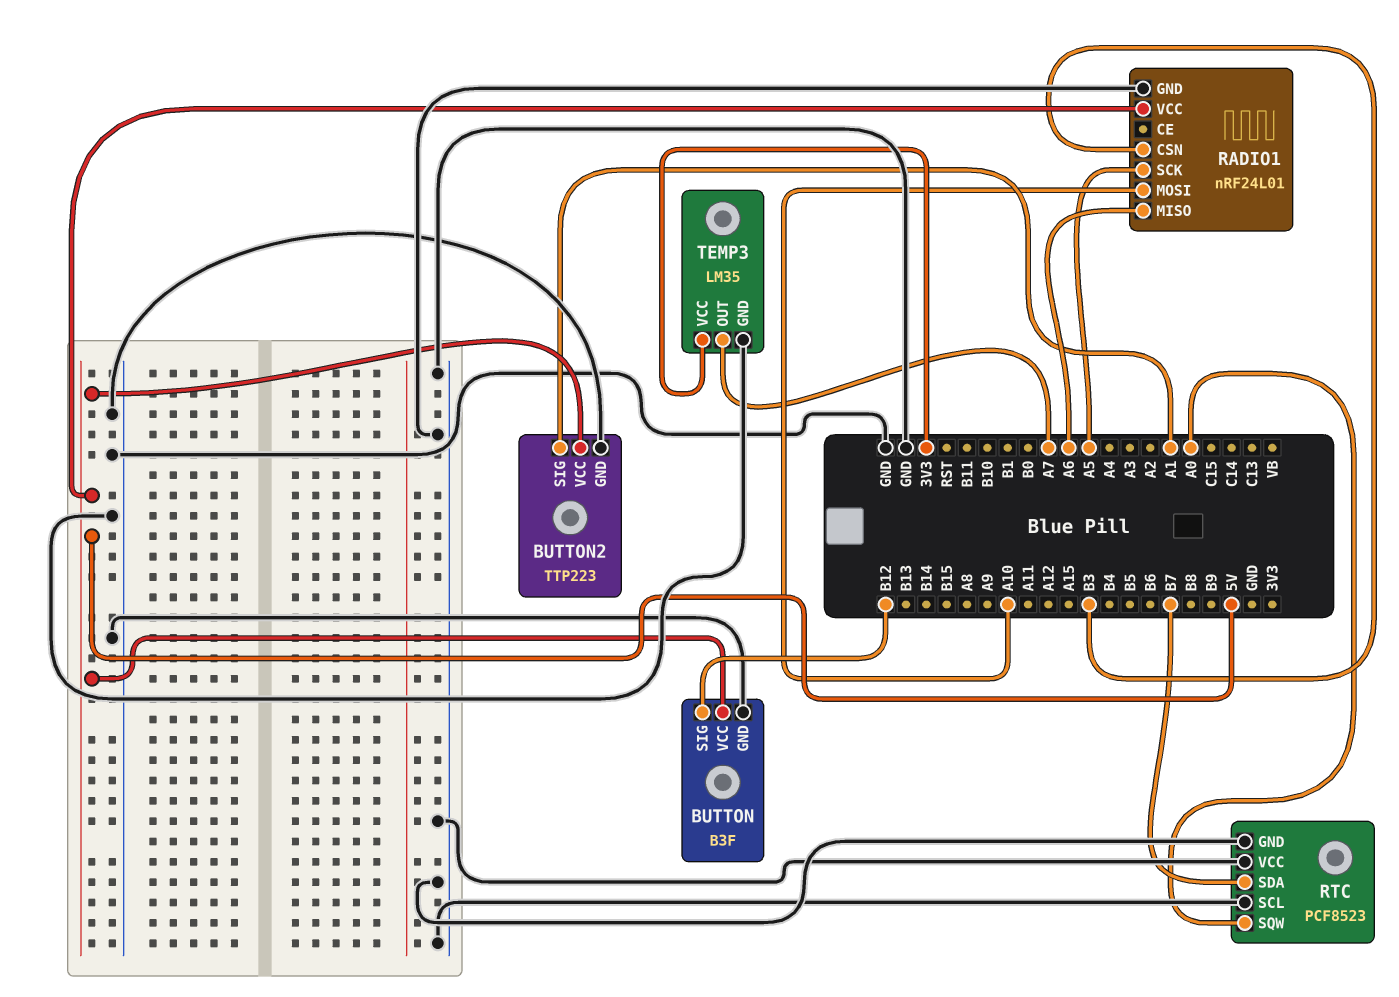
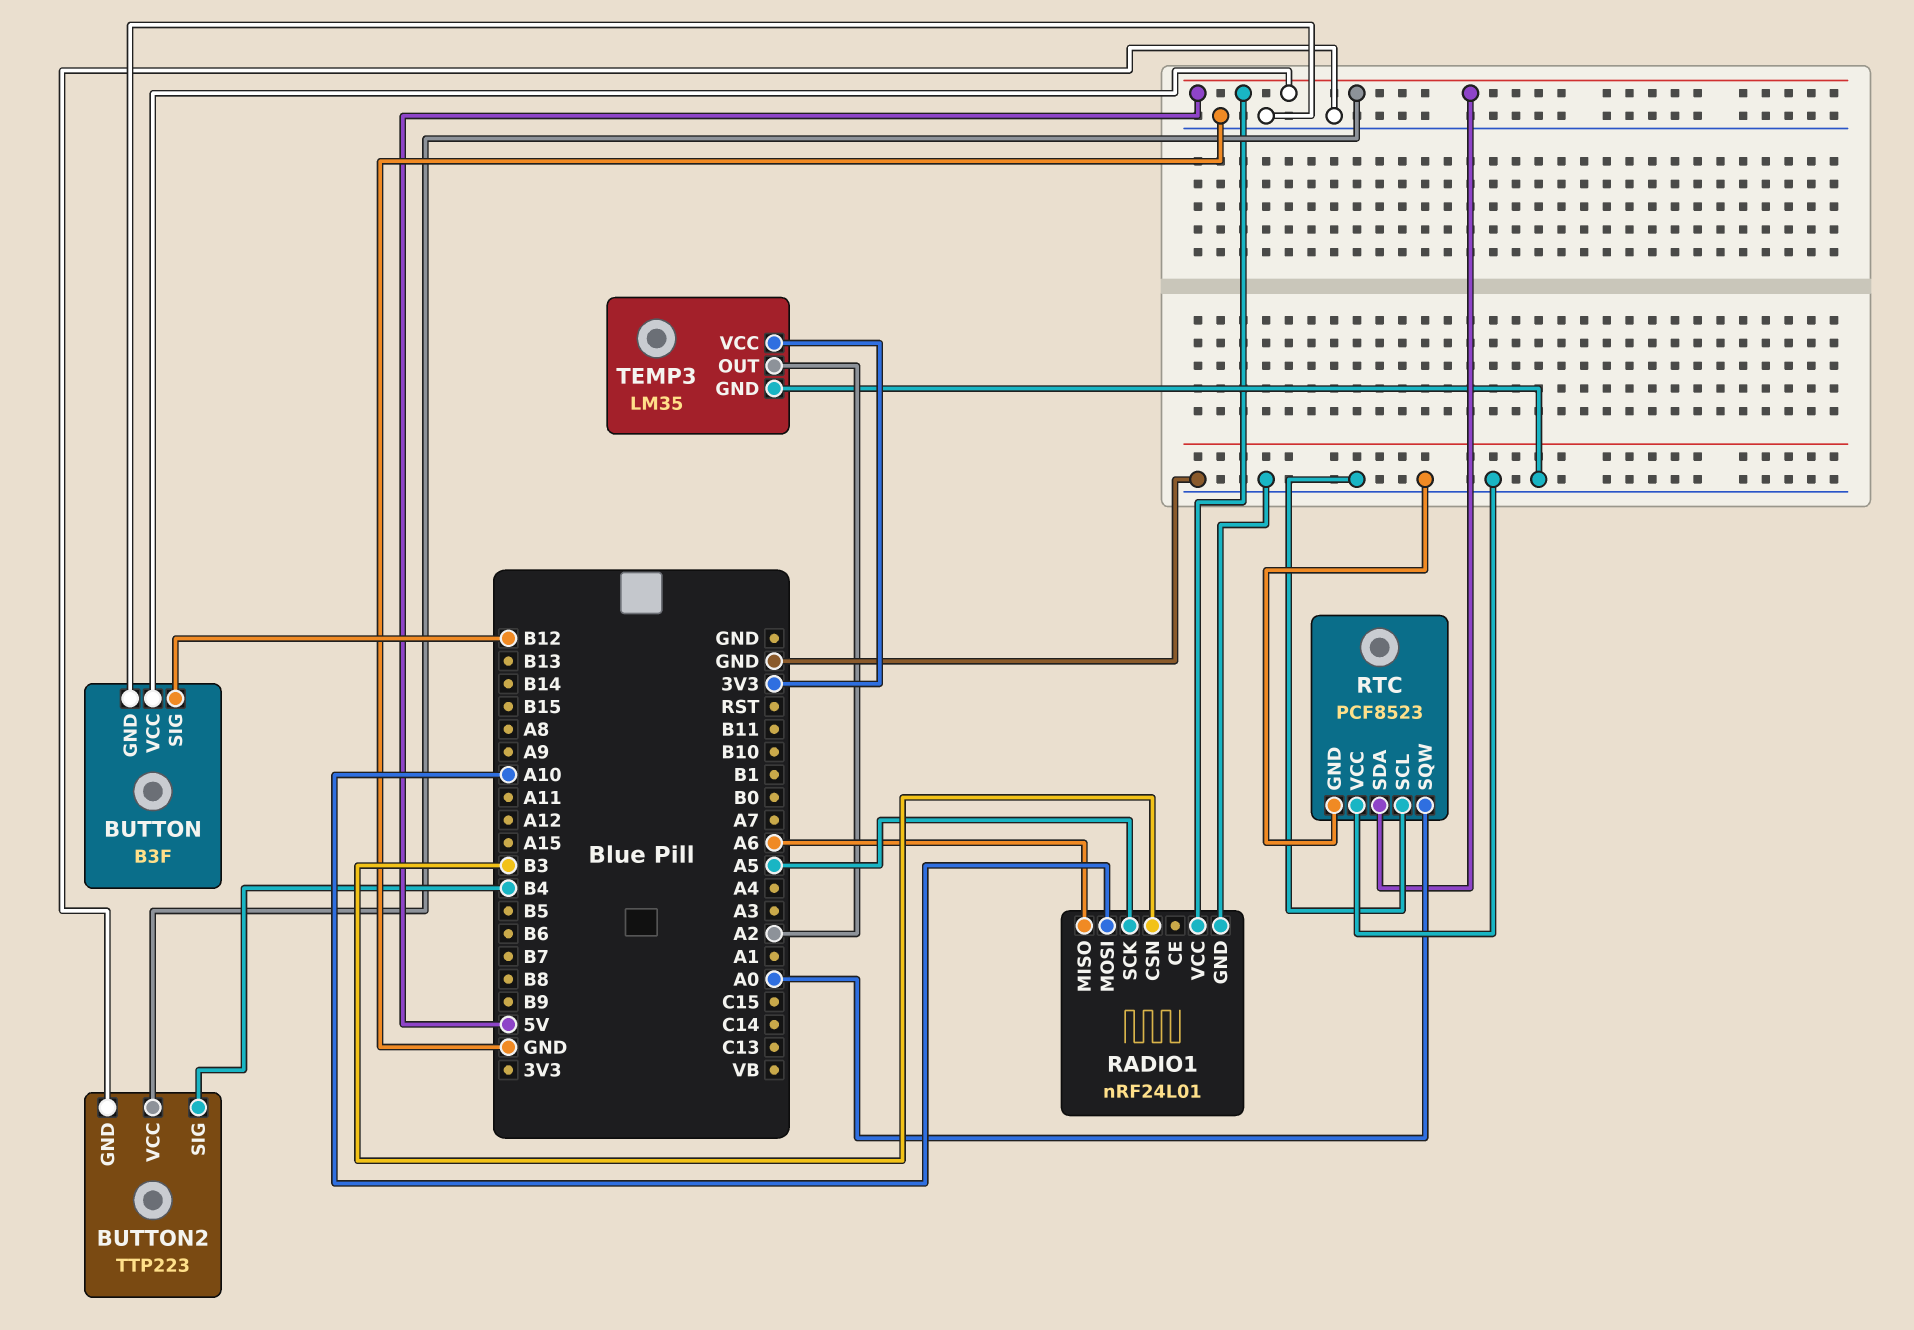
BUTTON2 pin SIG: A1 -> B4
RTC pin SDA: B7 -> 5V
TEMP3 pin OUT: A7 -> A2

